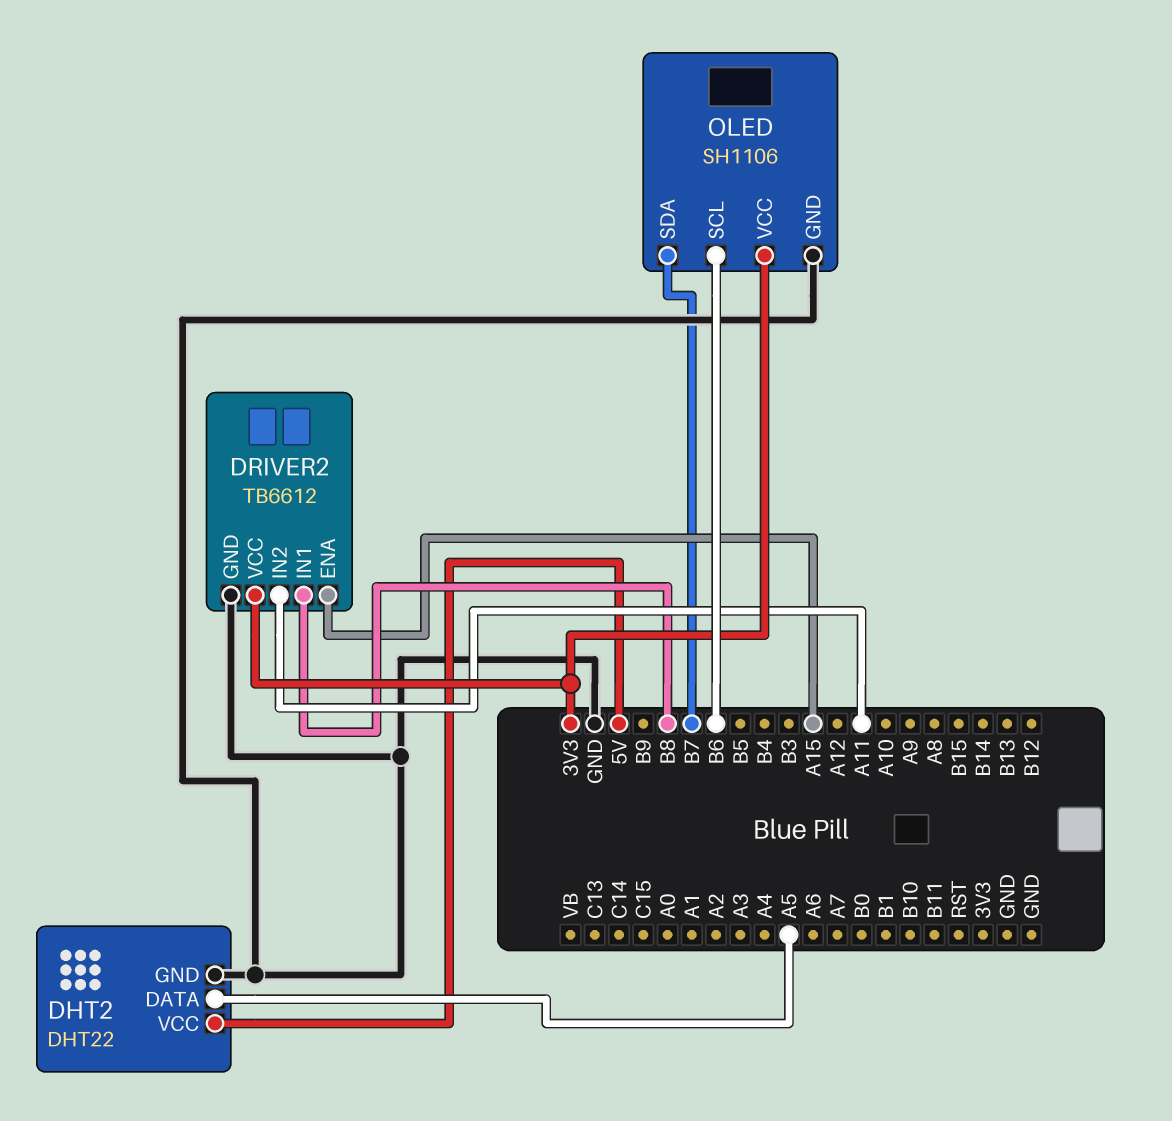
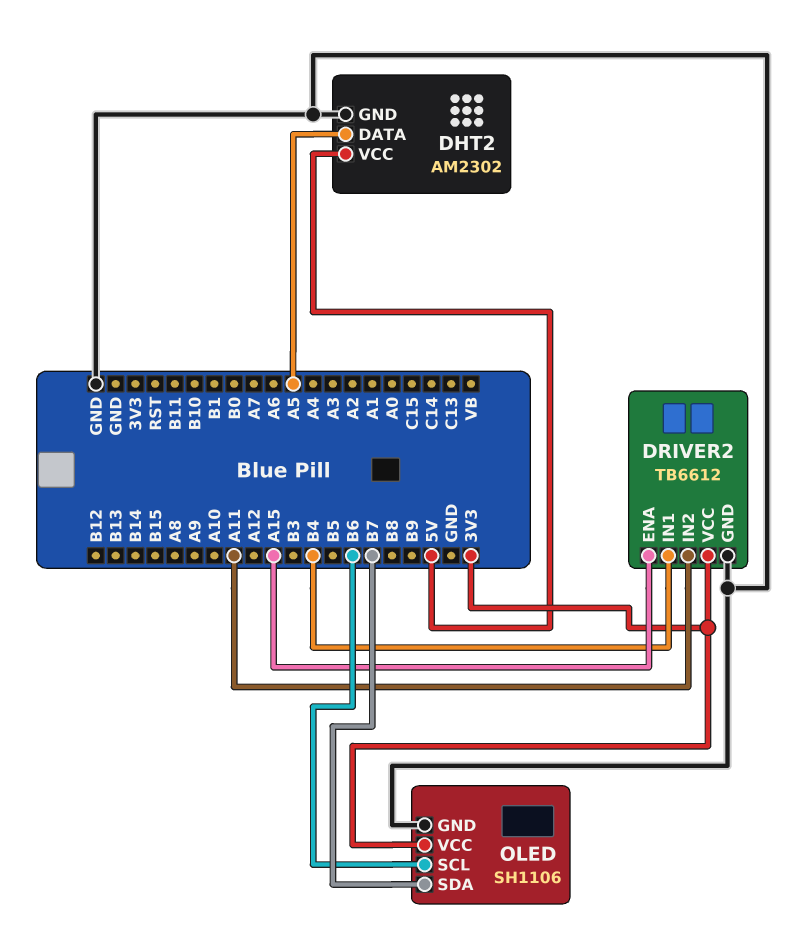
DHT2: DHT22 -> AM2302
DRIVER2 pin IN1: B8 -> B4

